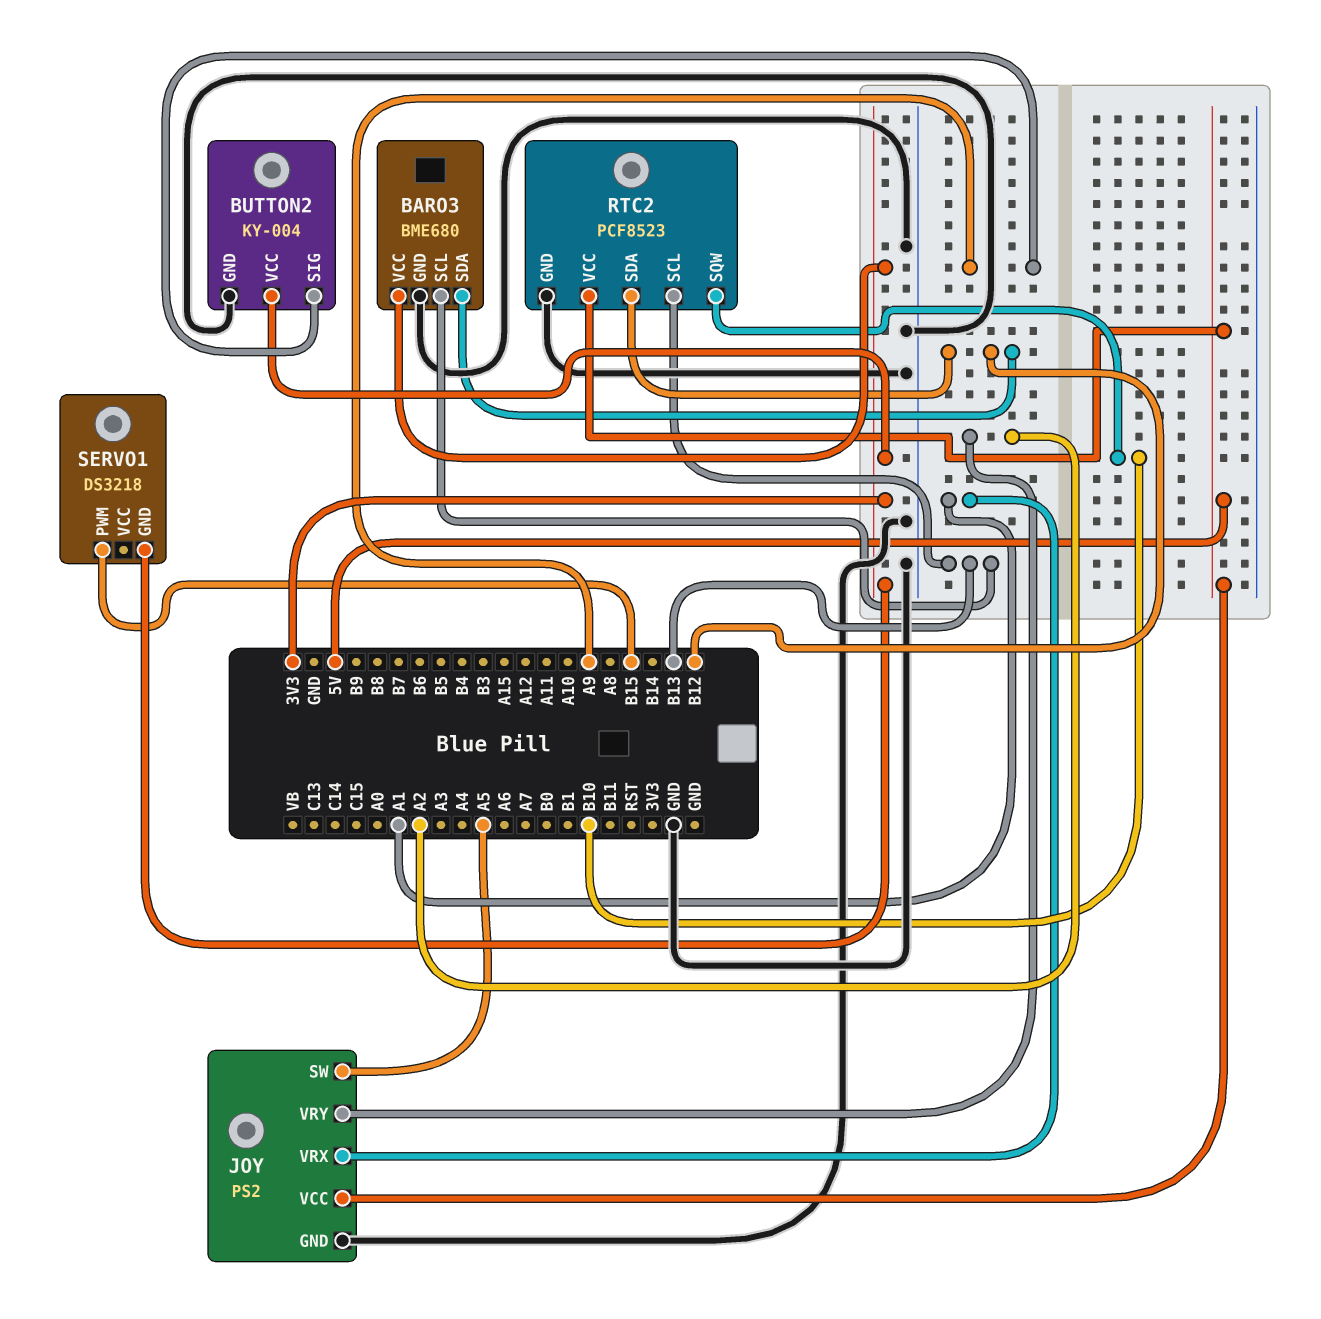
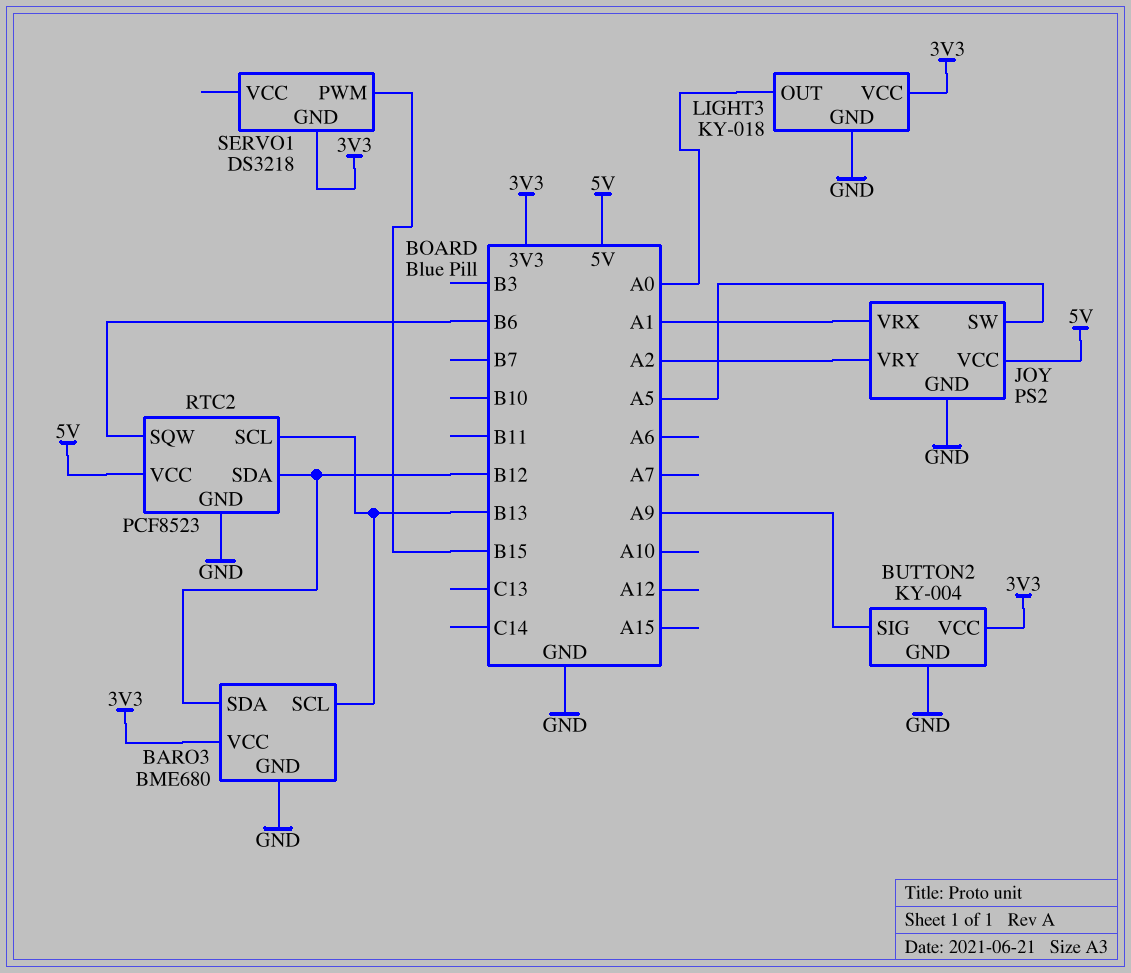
LIGHT3: none -> KY-018
LIGHT3 pin GND: none -> GND
LIGHT3 pin OUT: none -> A0
LIGHT3 pin VCC: none -> 3V3
RTC2 pin SQW: B10 -> B6

